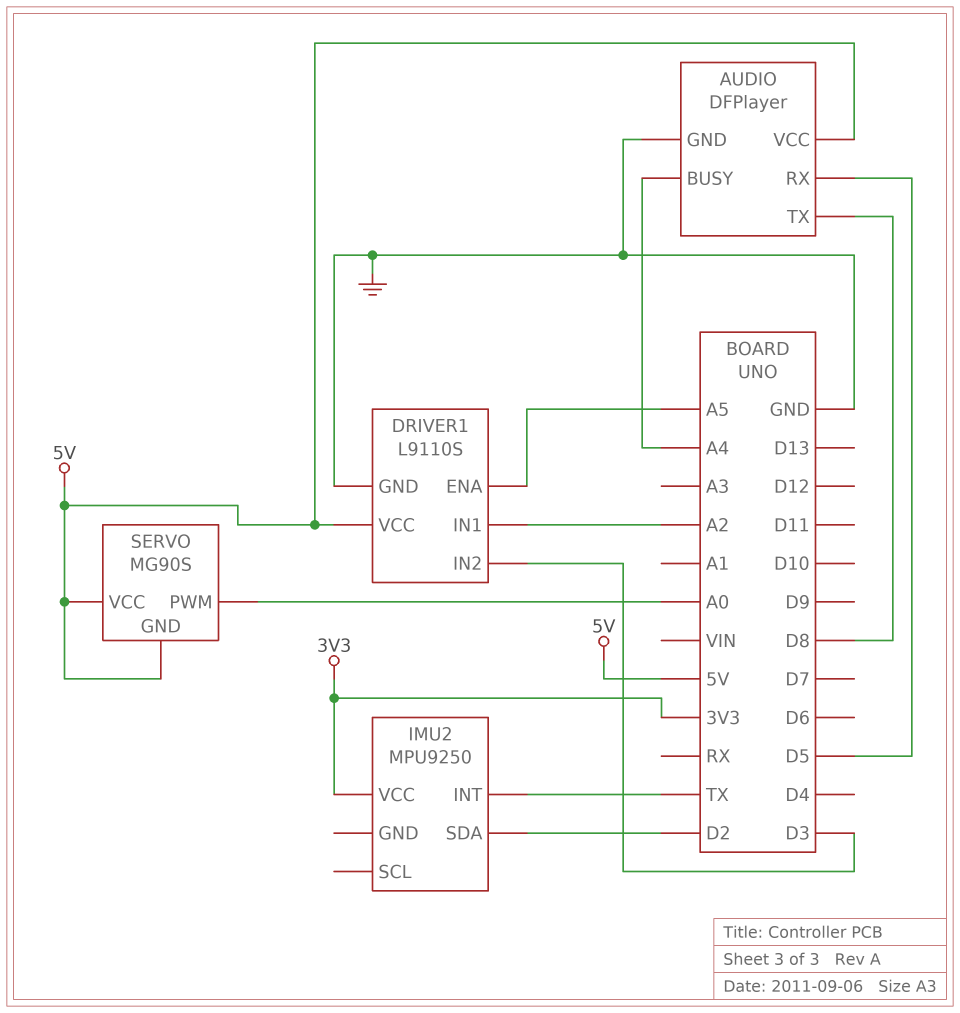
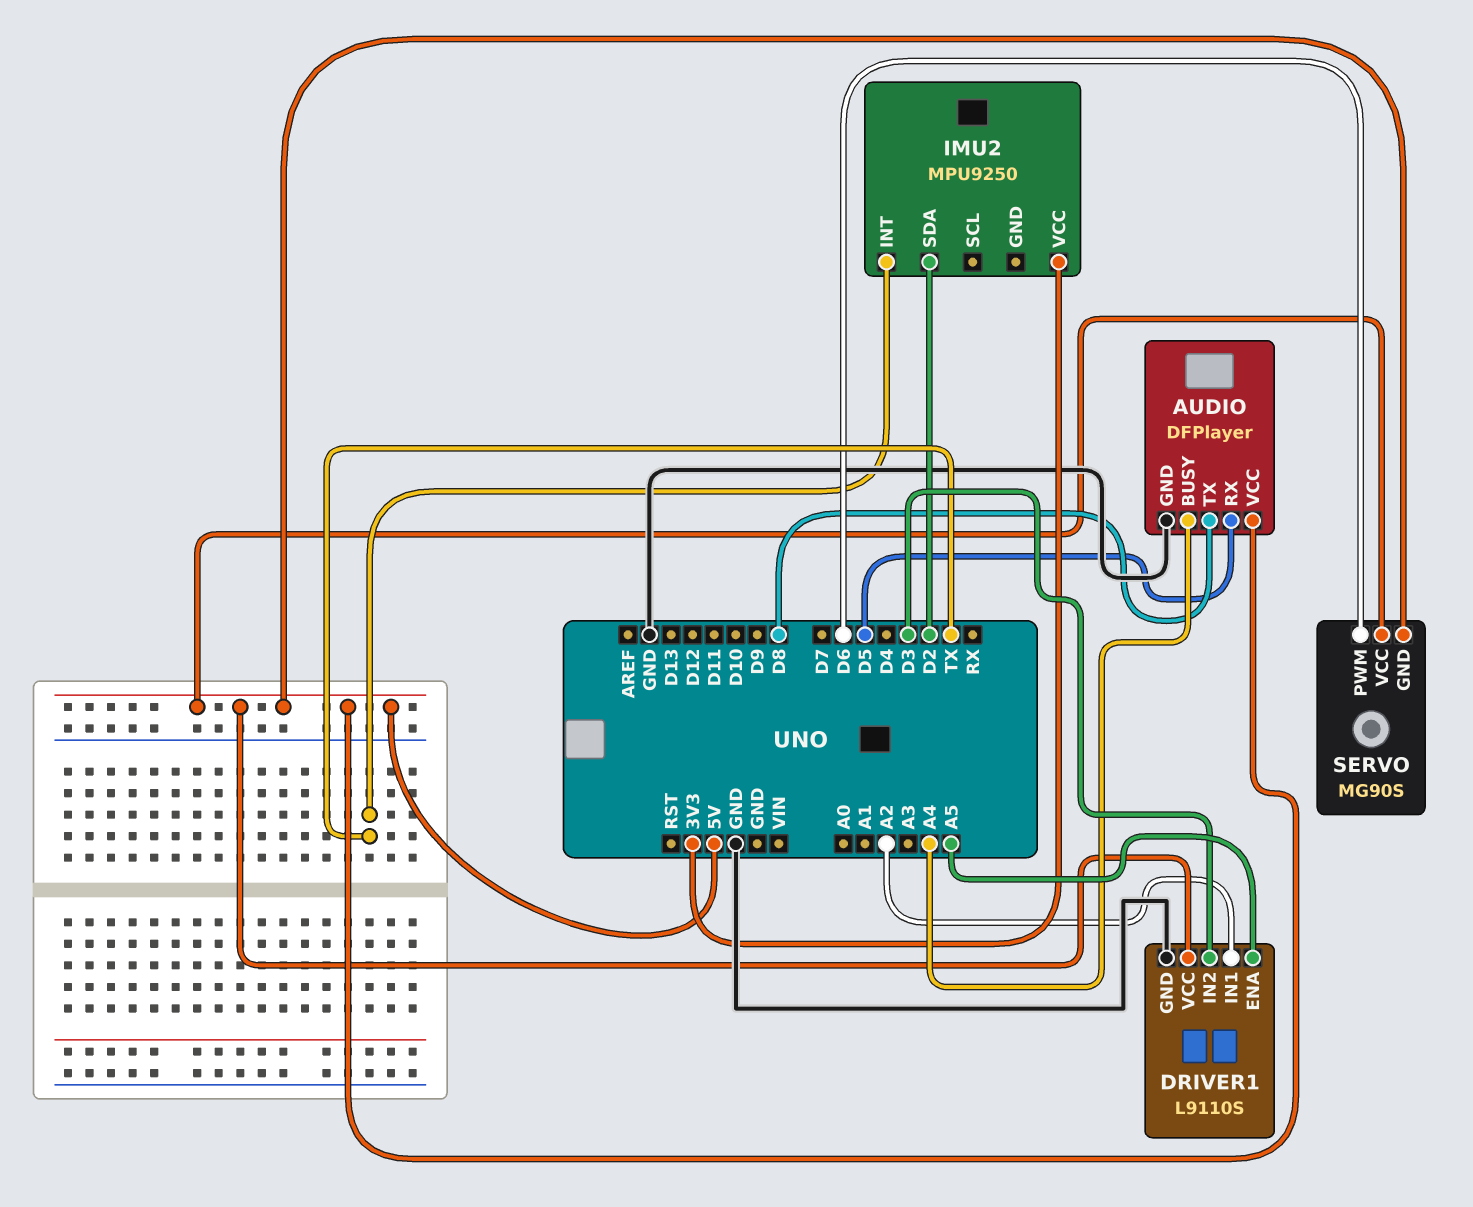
SERVO pin PWM: A0 -> D6

